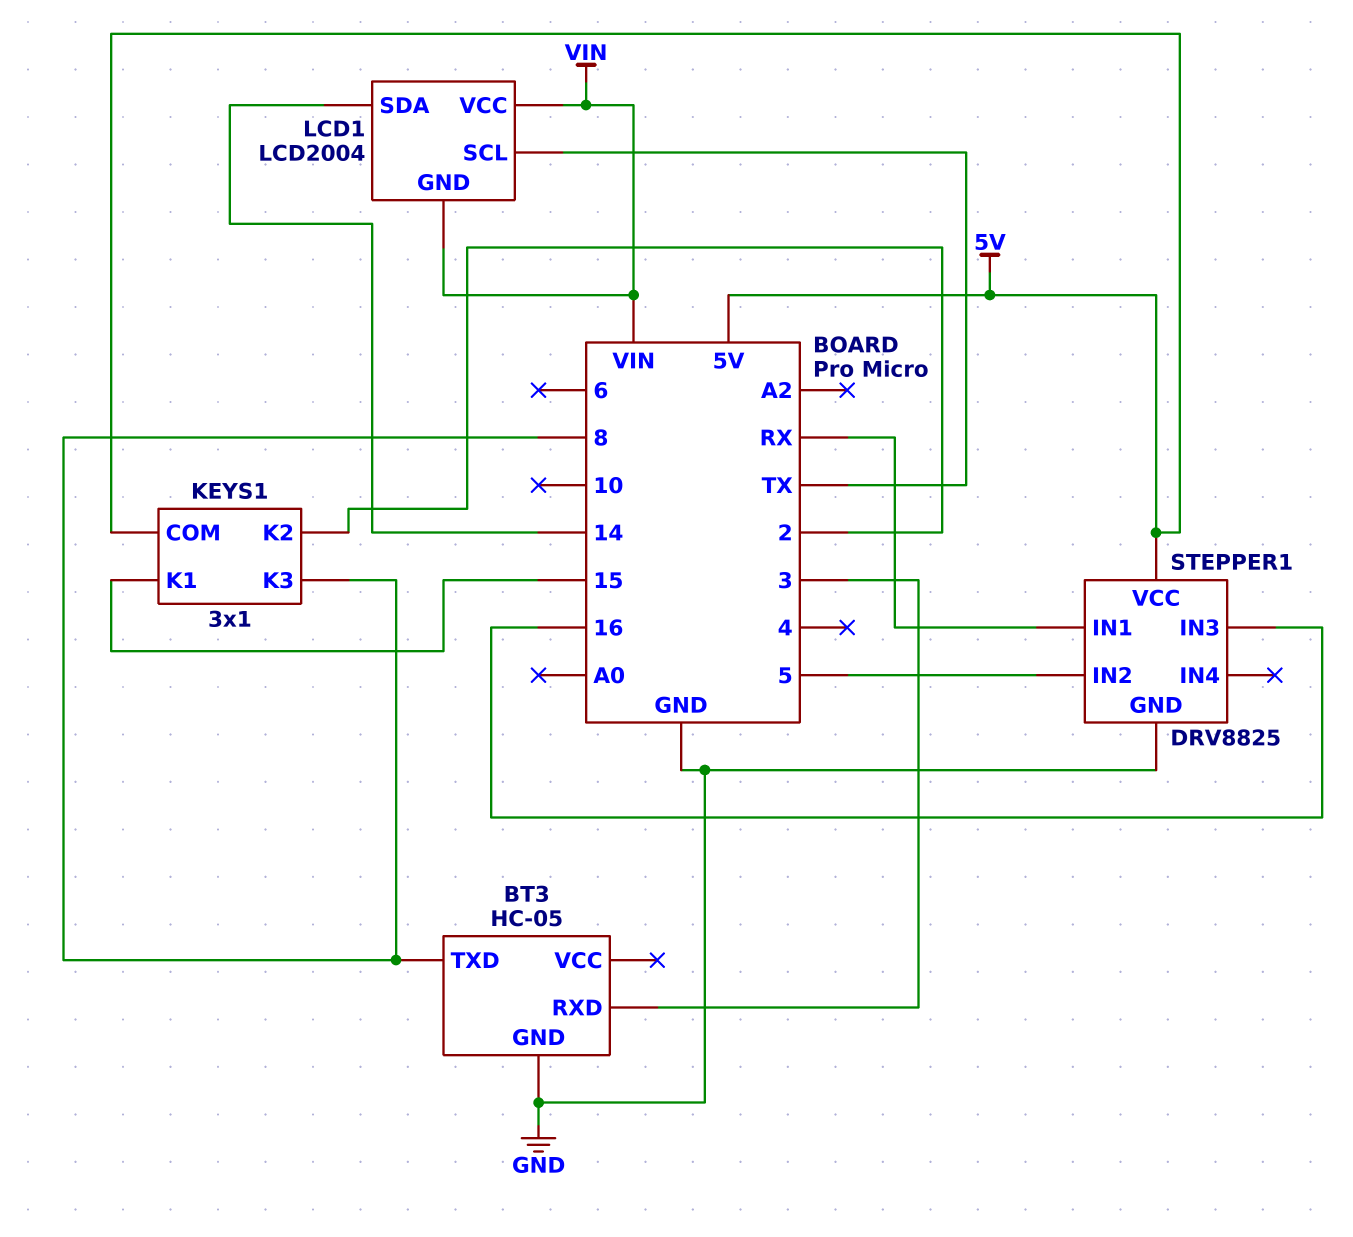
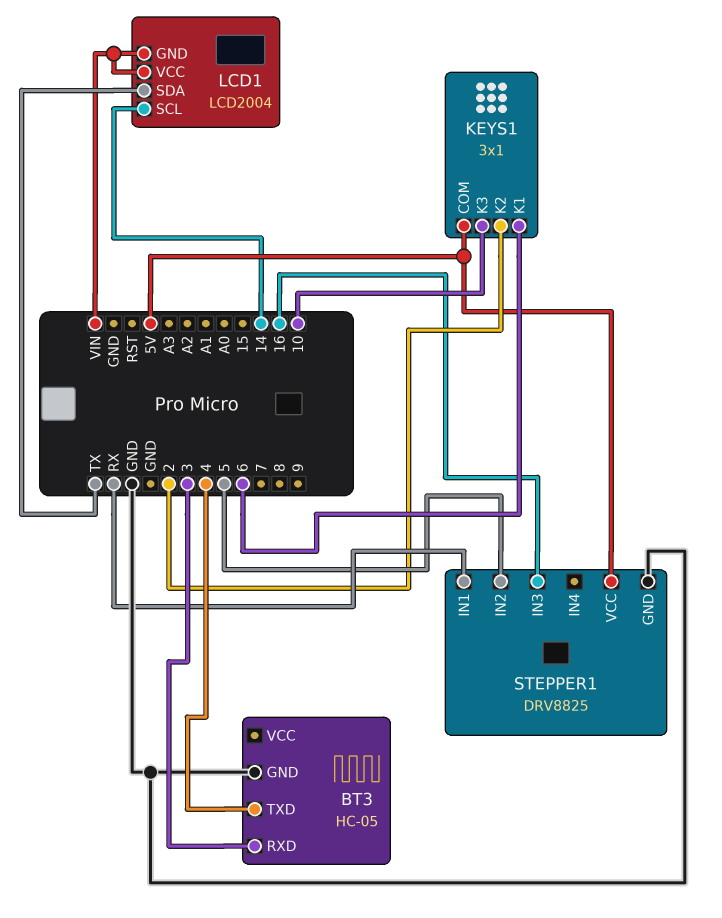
BT3 pin TXD: 8 -> 4
KEYS1 pin K1: 15 -> 6
KEYS1 pin K3: 8 -> 10
LCD1 pin SCL: TX -> 14
LCD1 pin SDA: 14 -> TX

